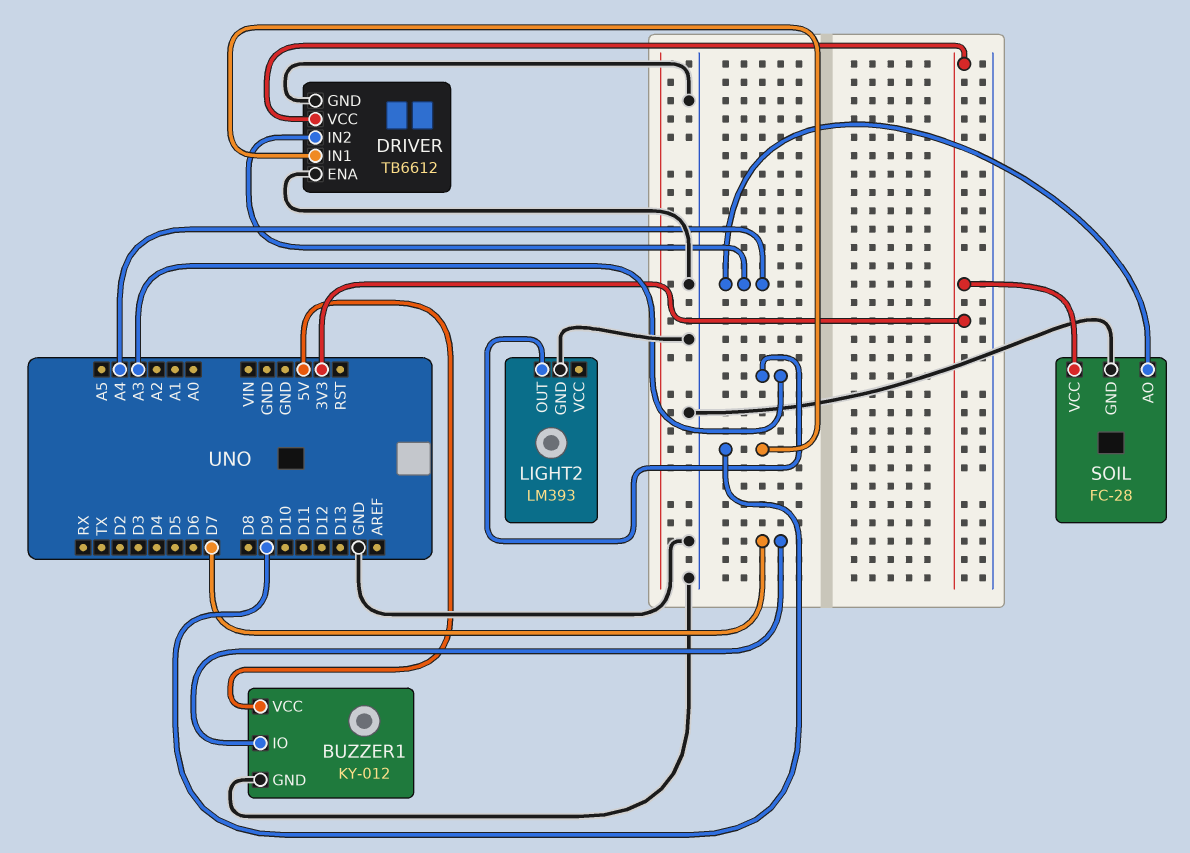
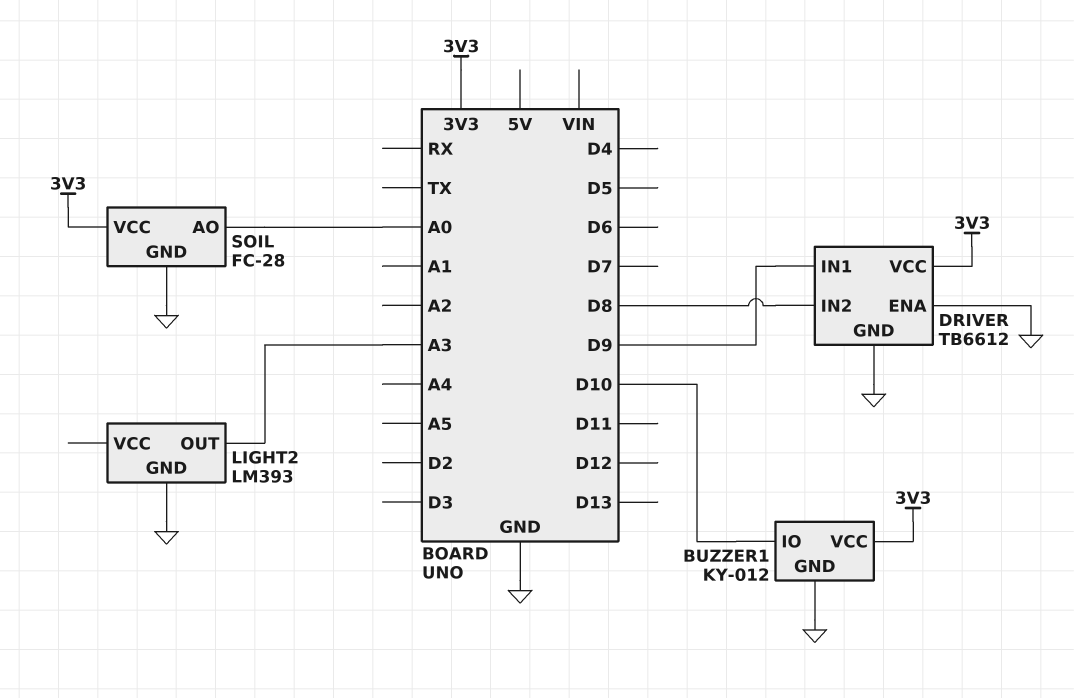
BUZZER1 pin IO: D7 -> D10
BUZZER1 pin VCC: 5V -> 3V3
DRIVER pin IN2: A4 -> D8
SOIL pin AO: A4 -> A0

